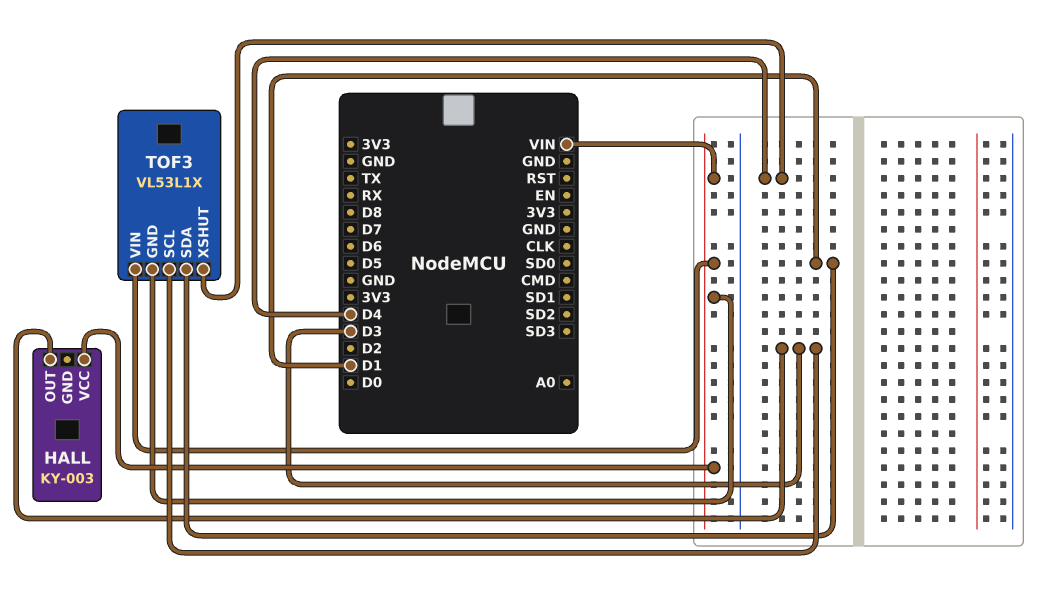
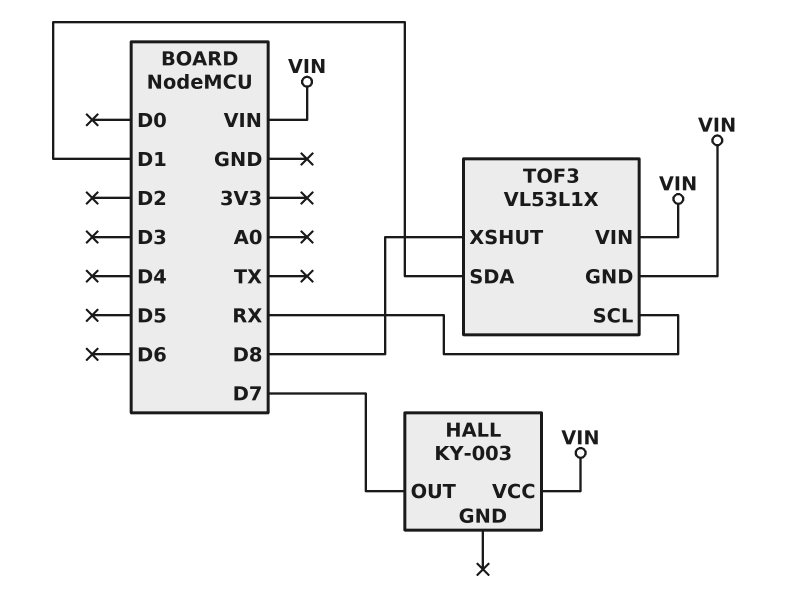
HALL pin OUT: D3 -> D7
TOF3 pin SCL: D3 -> RX
TOF3 pin XSHUT: D4 -> D8

